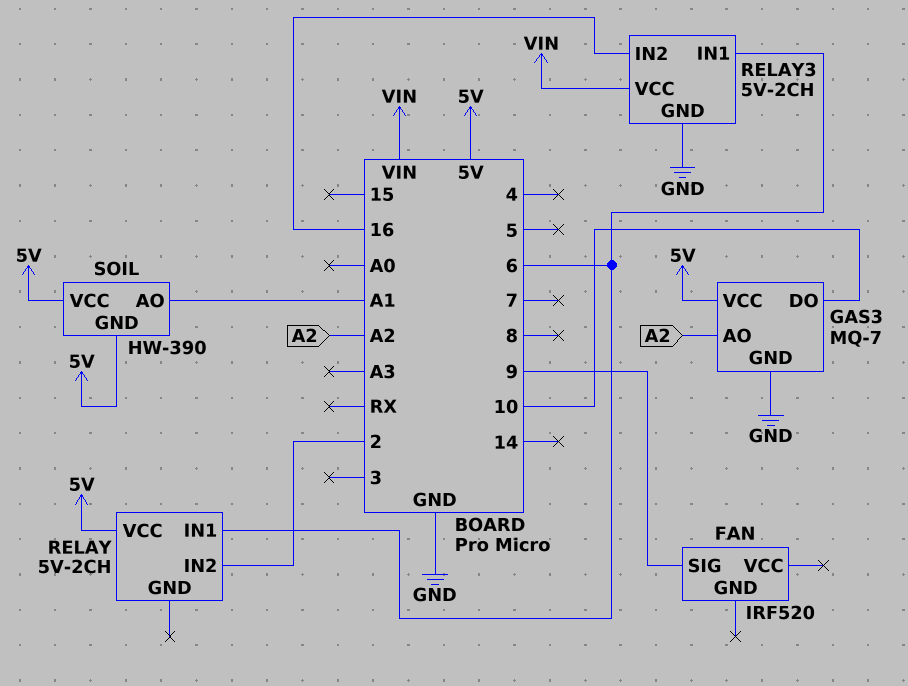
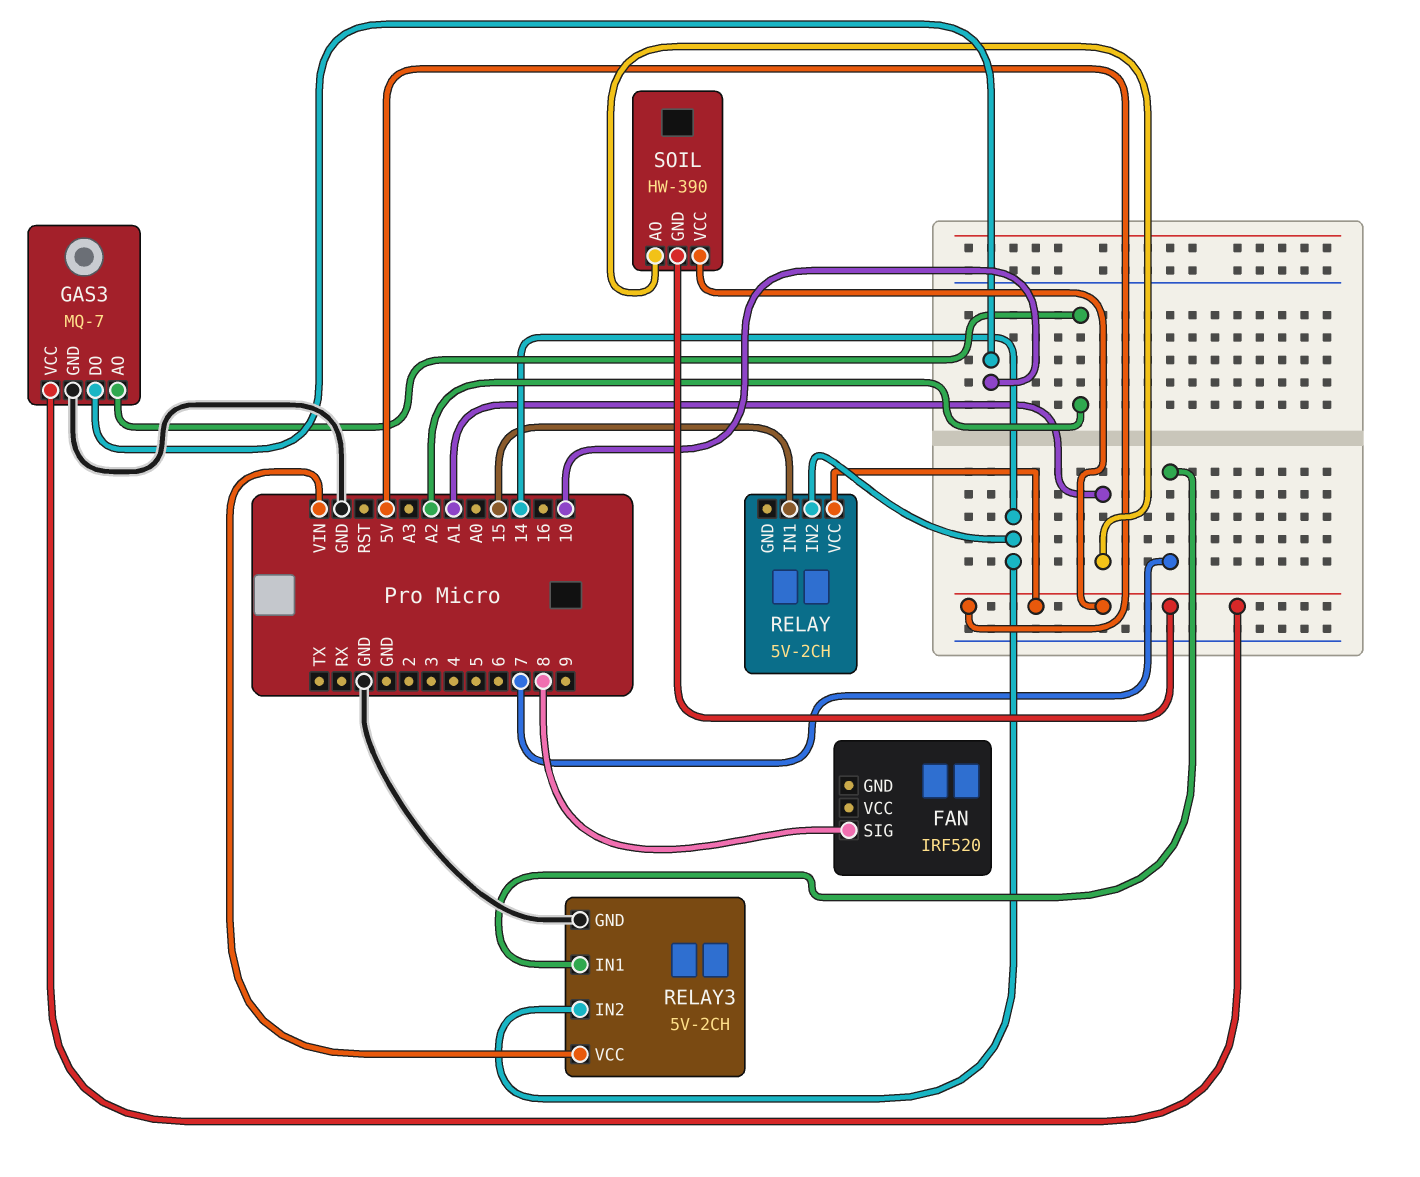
FAN pin SIG: 9 -> 8
RELAY pin IN1: 6 -> 15
RELAY pin IN2: 2 -> 14
RELAY3 pin IN1: 6 -> 7
RELAY3 pin IN2: 16 -> 14

